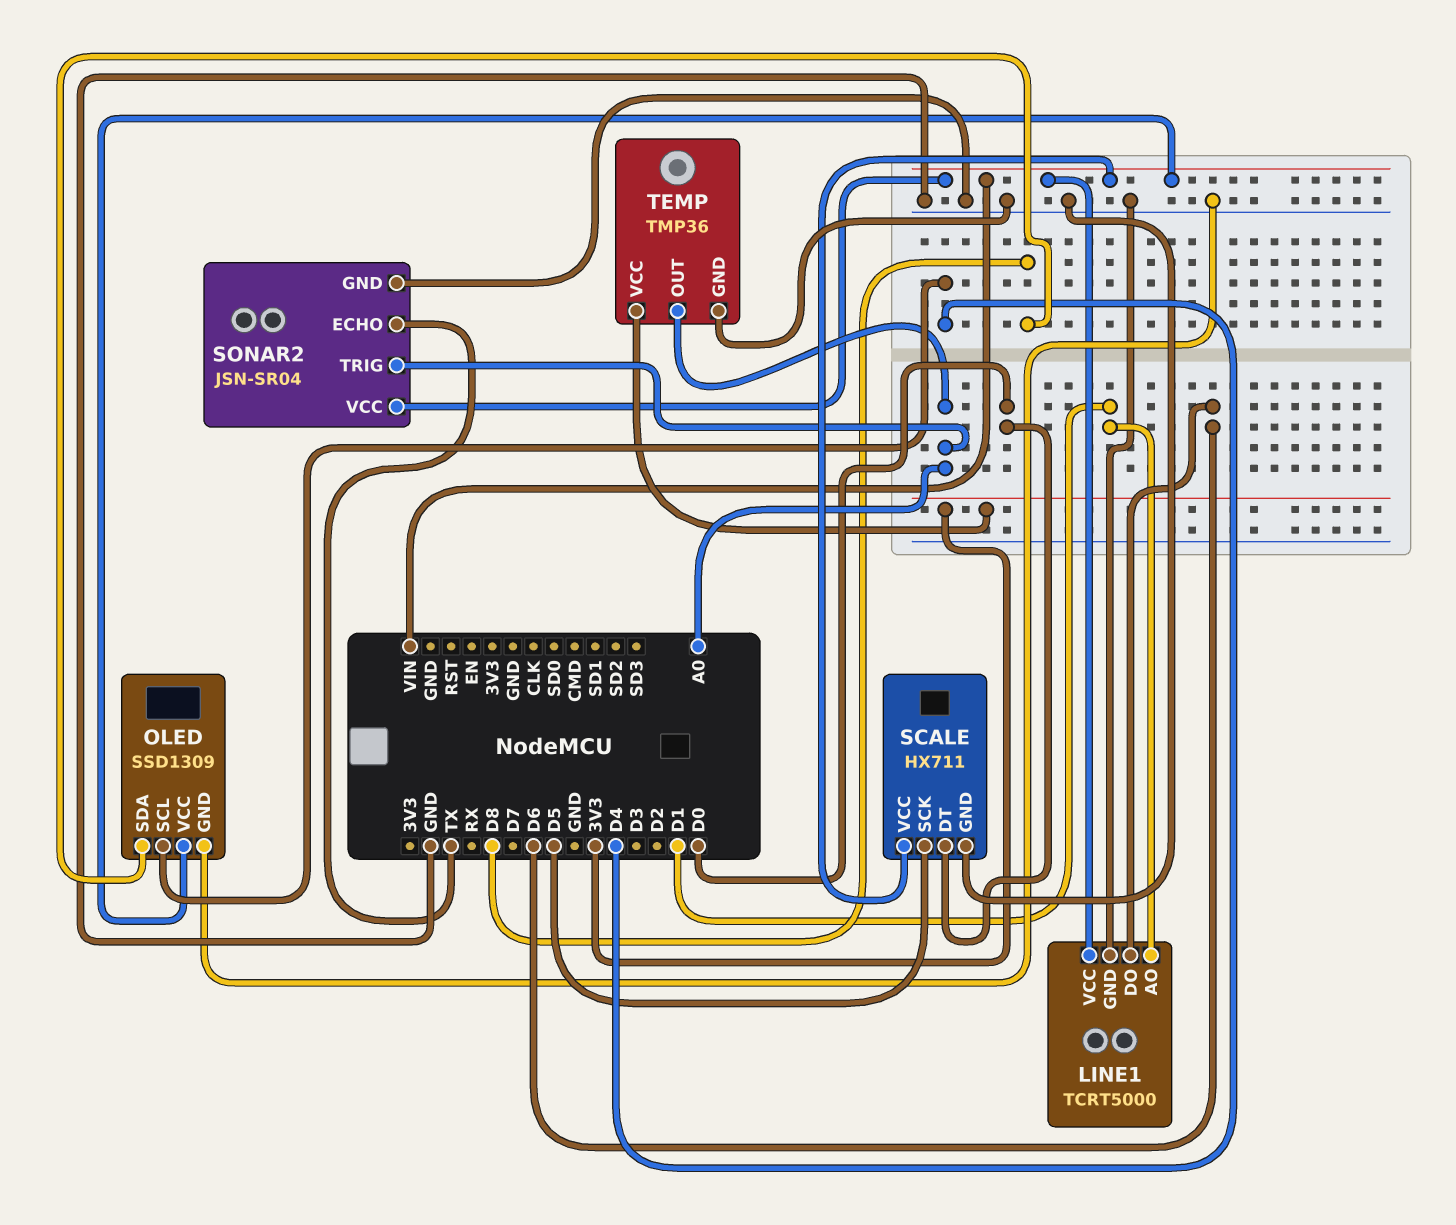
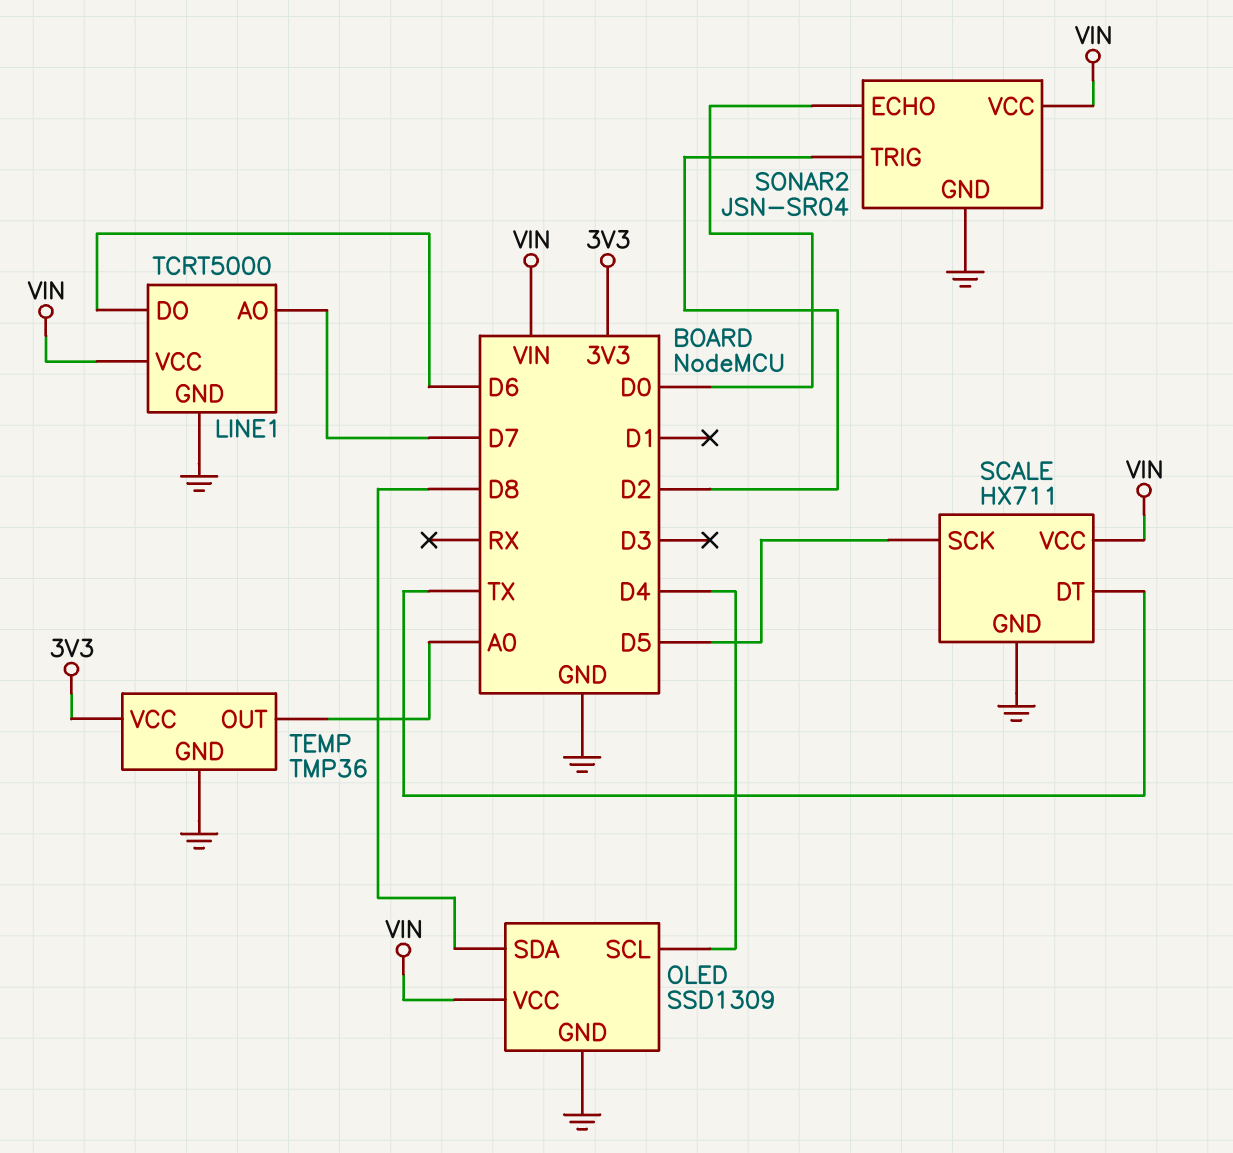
LINE1 pin AO: D1 -> D7
SCALE pin DT: D0 -> TX
SONAR2 pin ECHO: TX -> D0
SONAR2 pin TRIG: A0 -> D2

